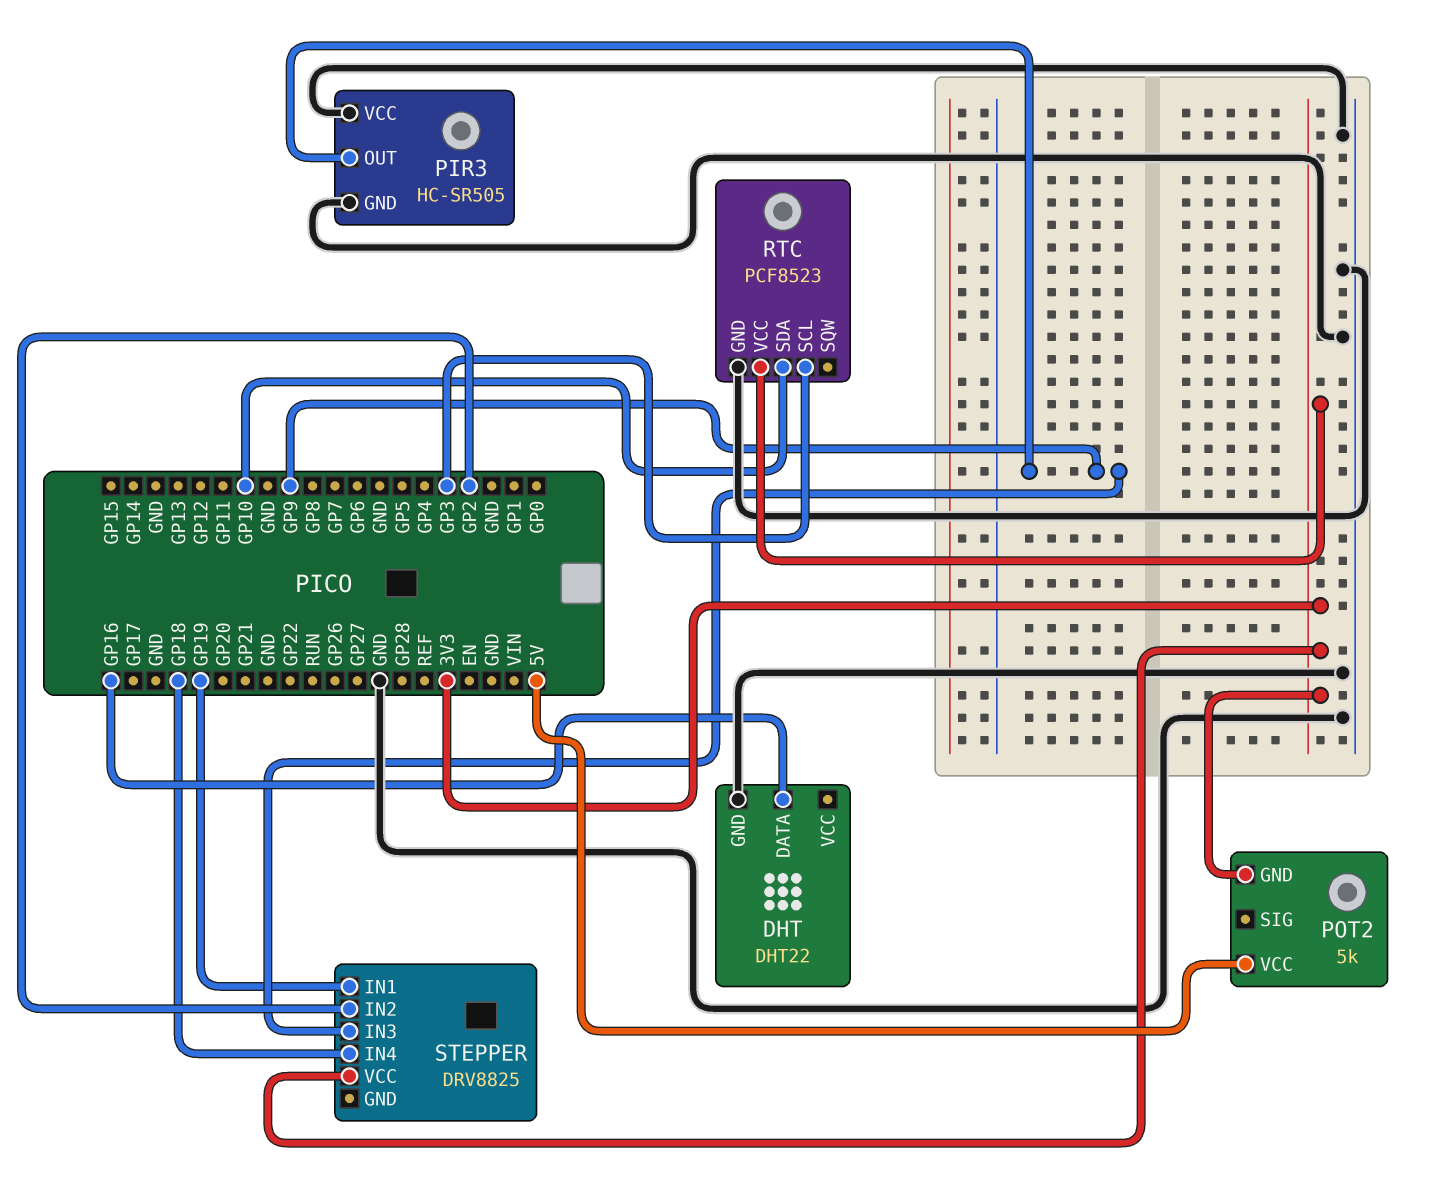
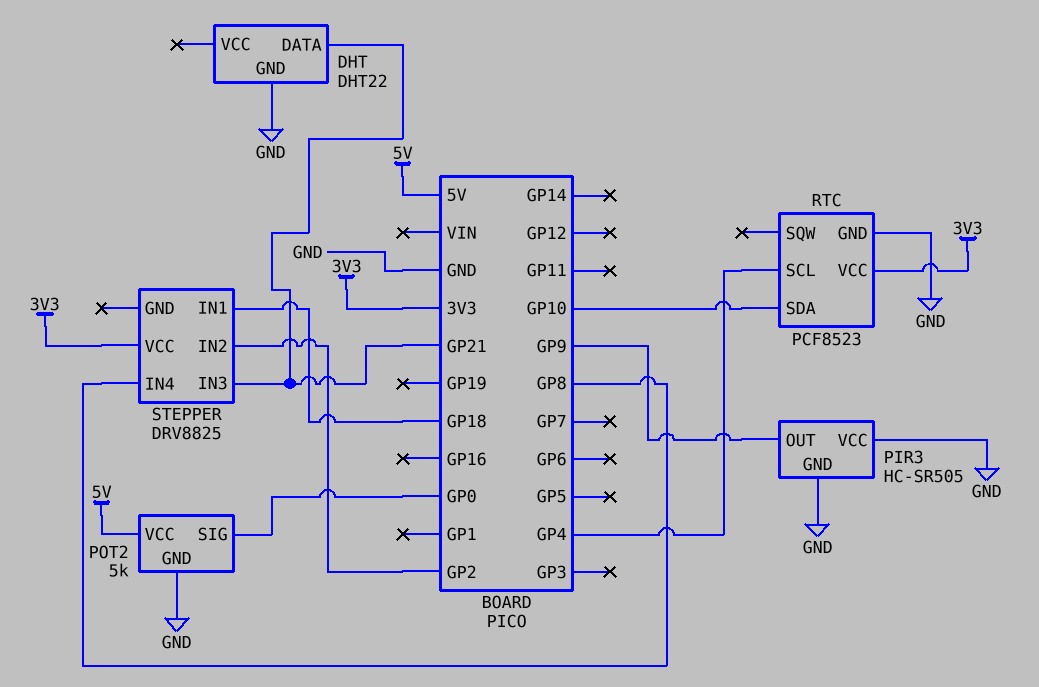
DHT pin DATA: GP16 -> GP21
POT2 pin GND: 3V3 -> GND
POT2 pin SIG: none -> GP0
RTC pin SCL: GP3 -> GP4
STEPPER pin IN1: GP19 -> GP18
STEPPER pin IN3: GP9 -> GP21
STEPPER pin IN4: GP18 -> GP8

